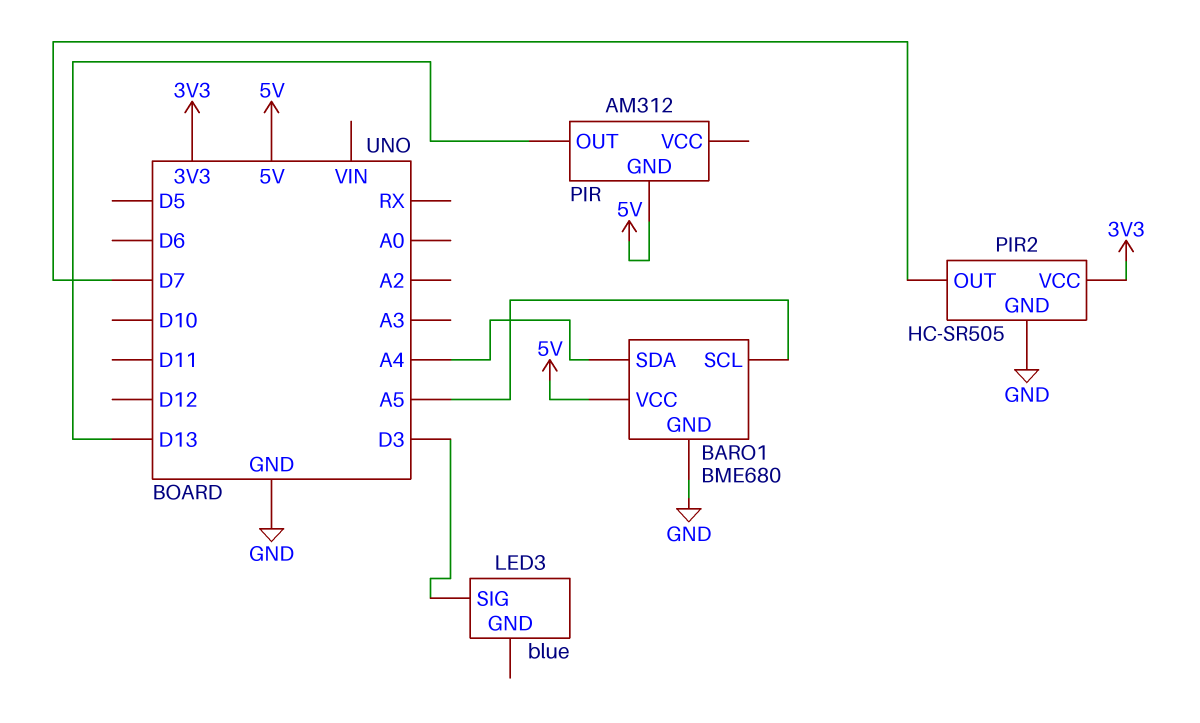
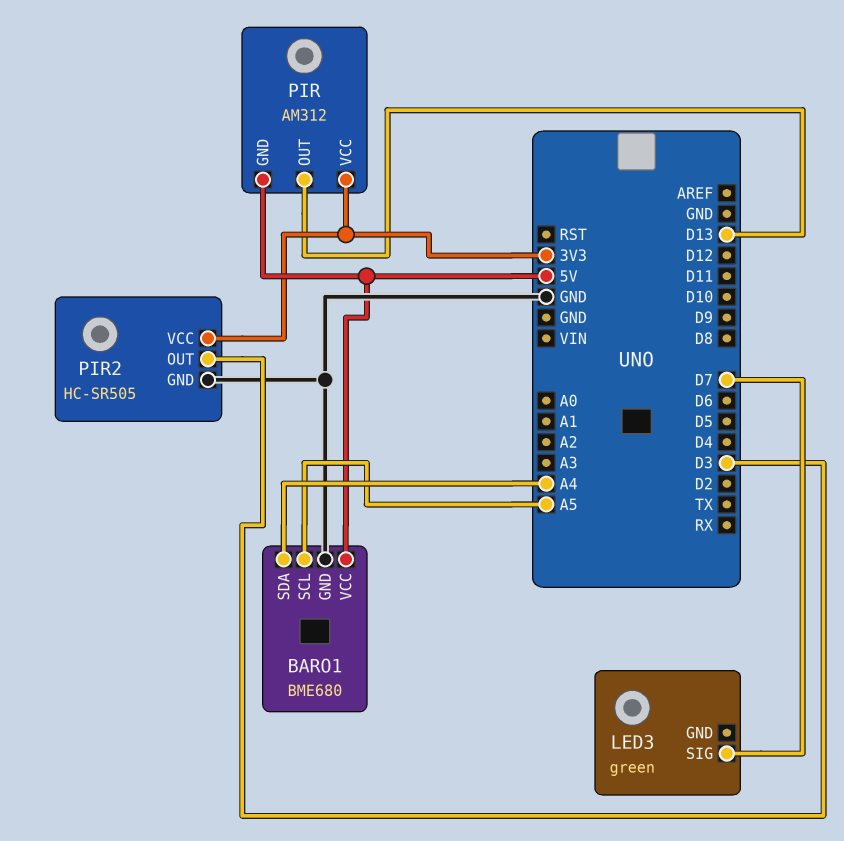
LED3: blue -> green
LED3 pin SIG: D3 -> D7
PIR pin VCC: none -> 3V3
PIR2 pin OUT: D7 -> D3

